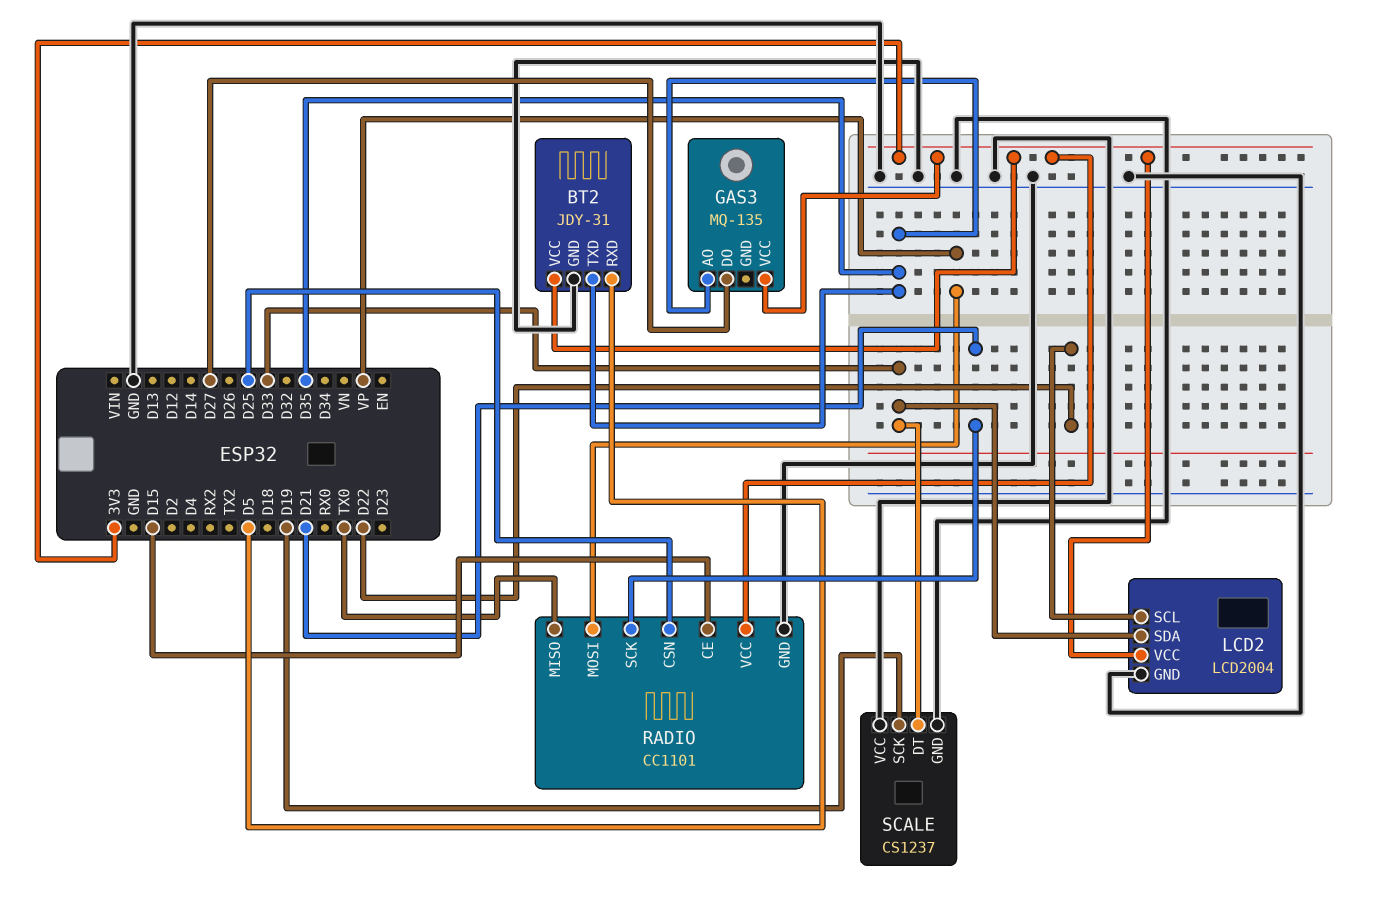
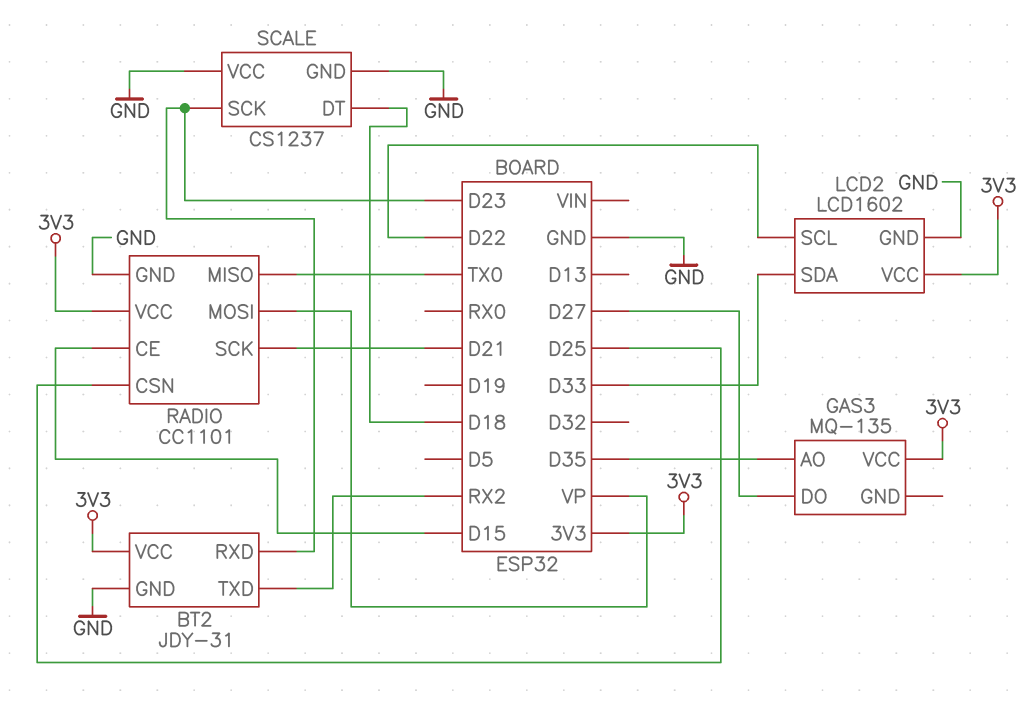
BT2 pin RXD: D5 -> D23
BT2 pin TXD: D35 -> RX2
LCD2: LCD2004 -> LCD1602
SCALE pin DT: D33 -> D18
SCALE pin SCK: D19 -> D23

